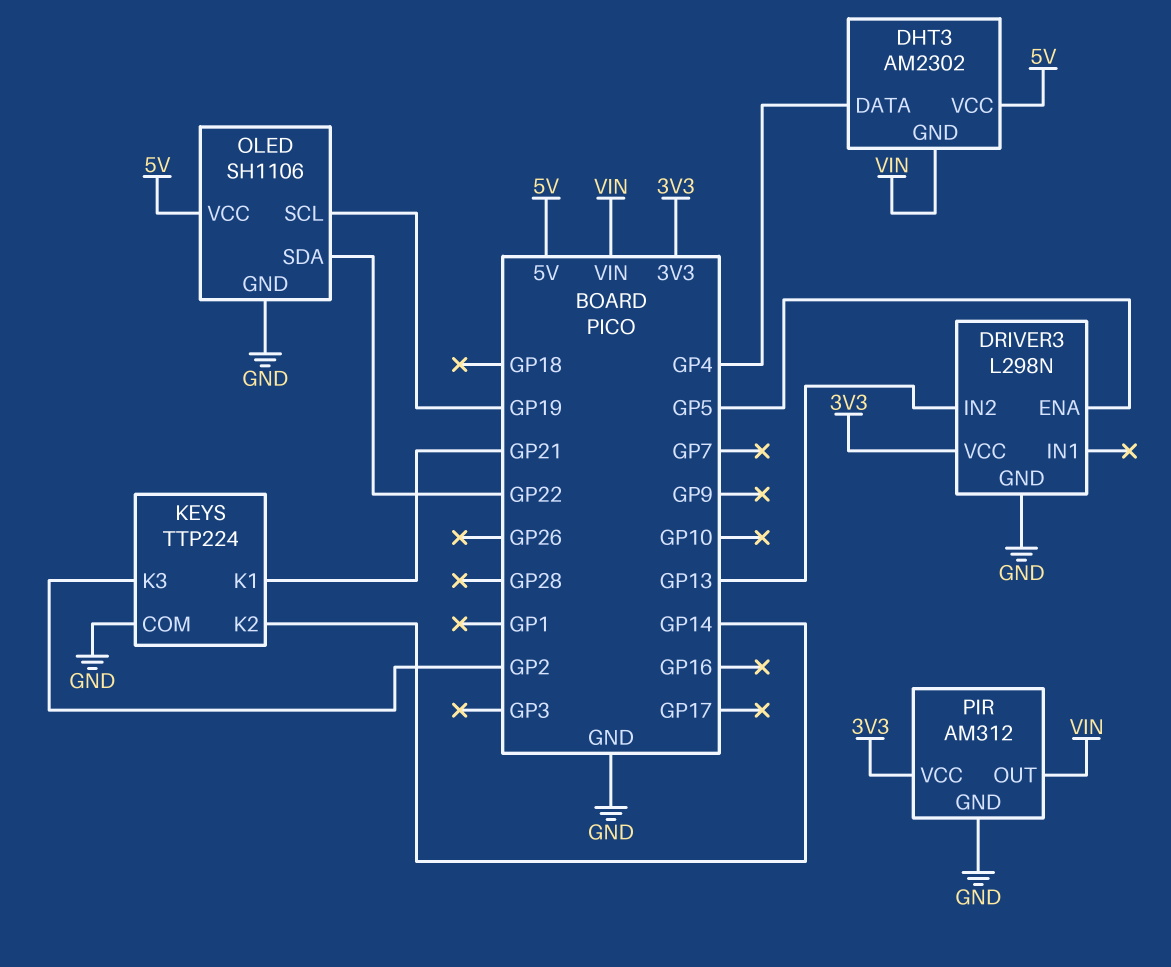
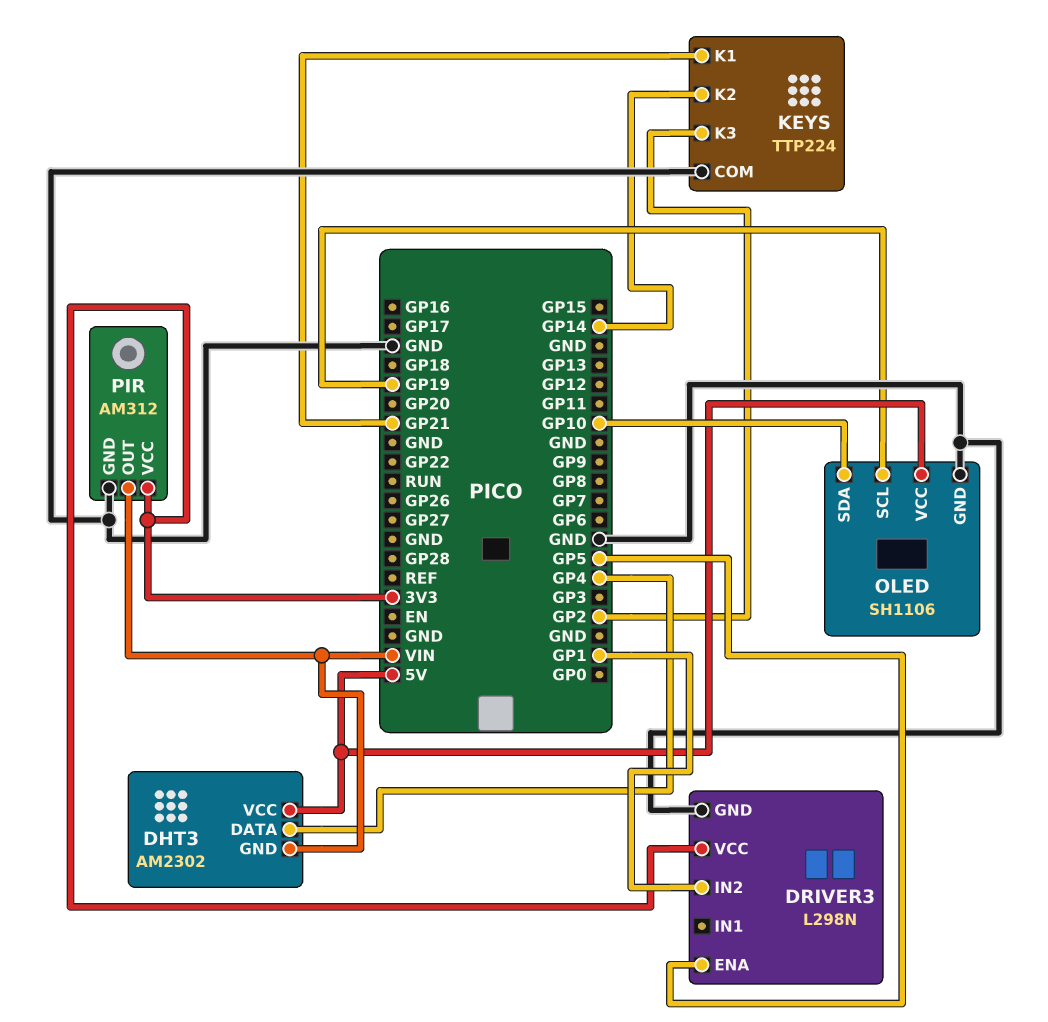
DRIVER3 pin IN2: GP13 -> GP1
OLED pin SDA: GP22 -> GP10

